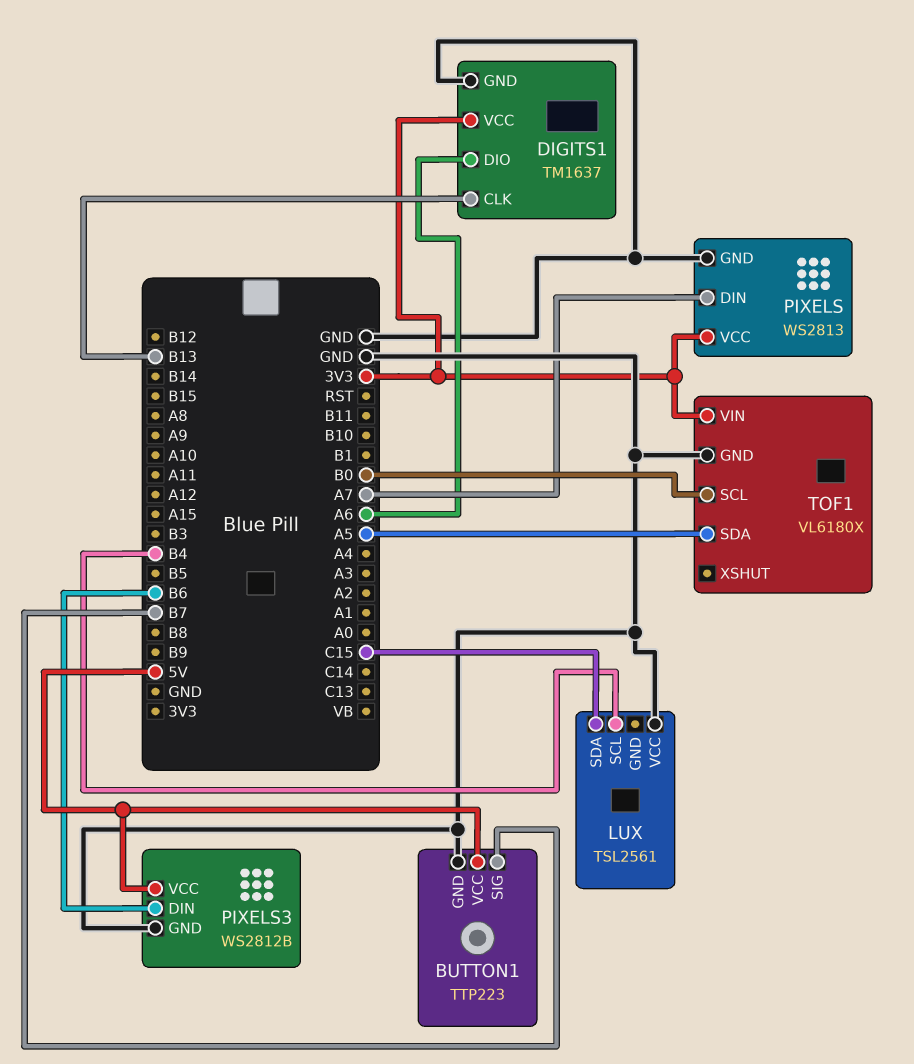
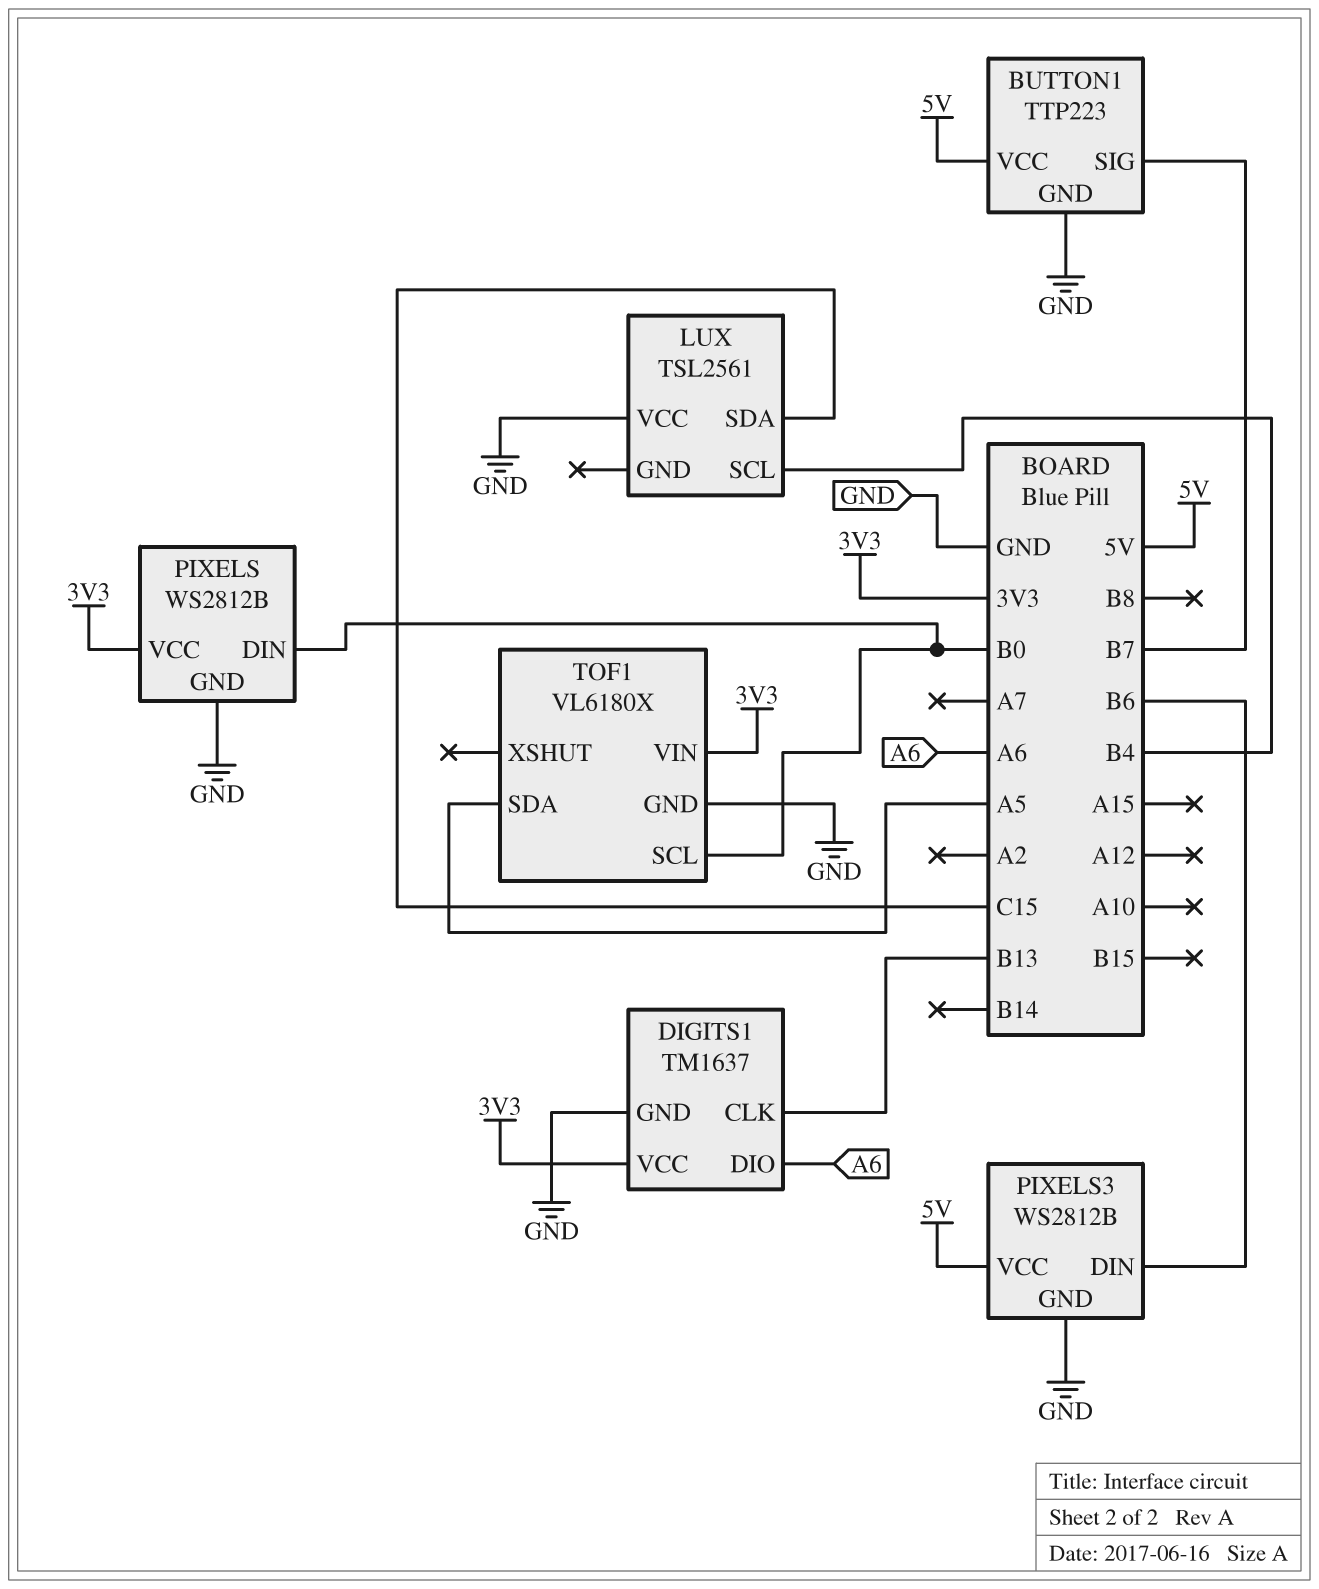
PIXELS: WS2813 -> WS2812B
PIXELS pin DIN: A7 -> B0

